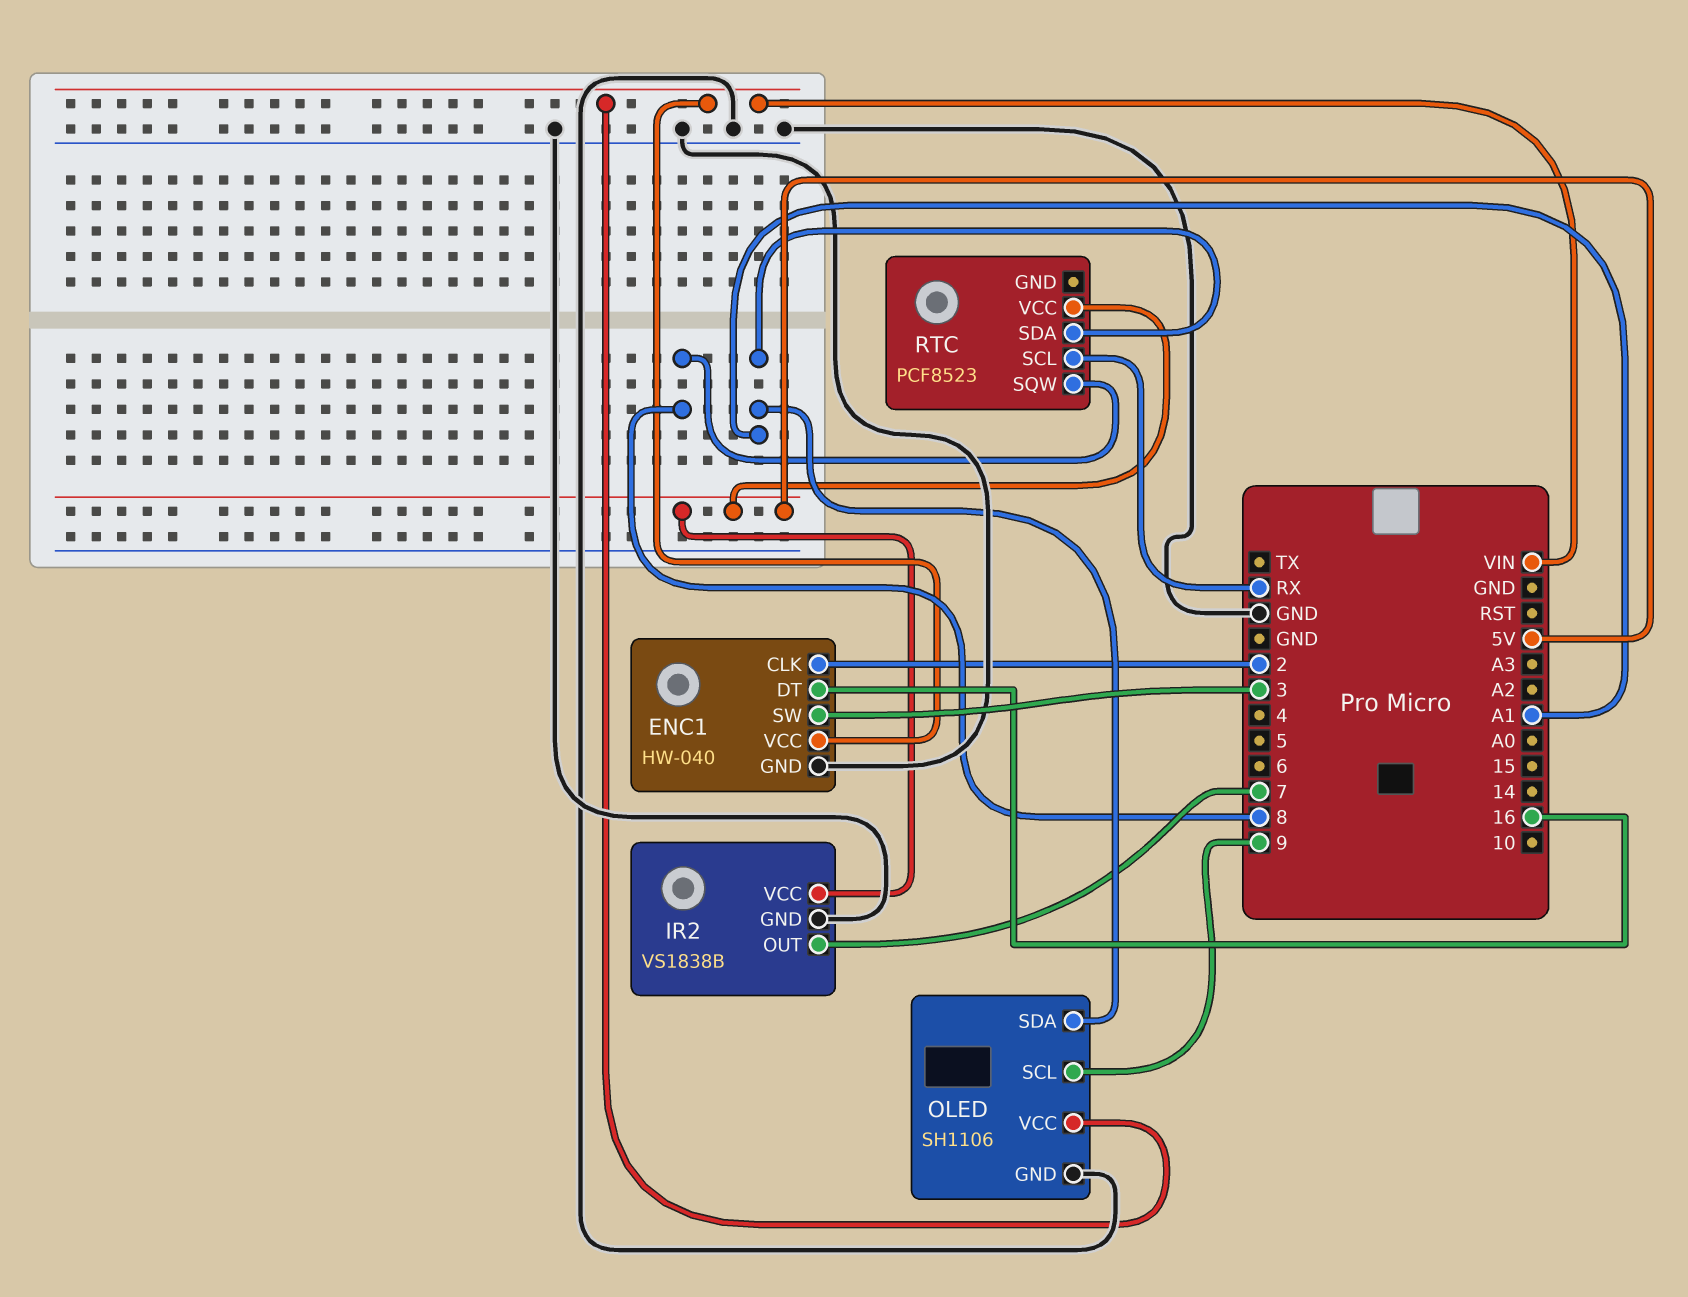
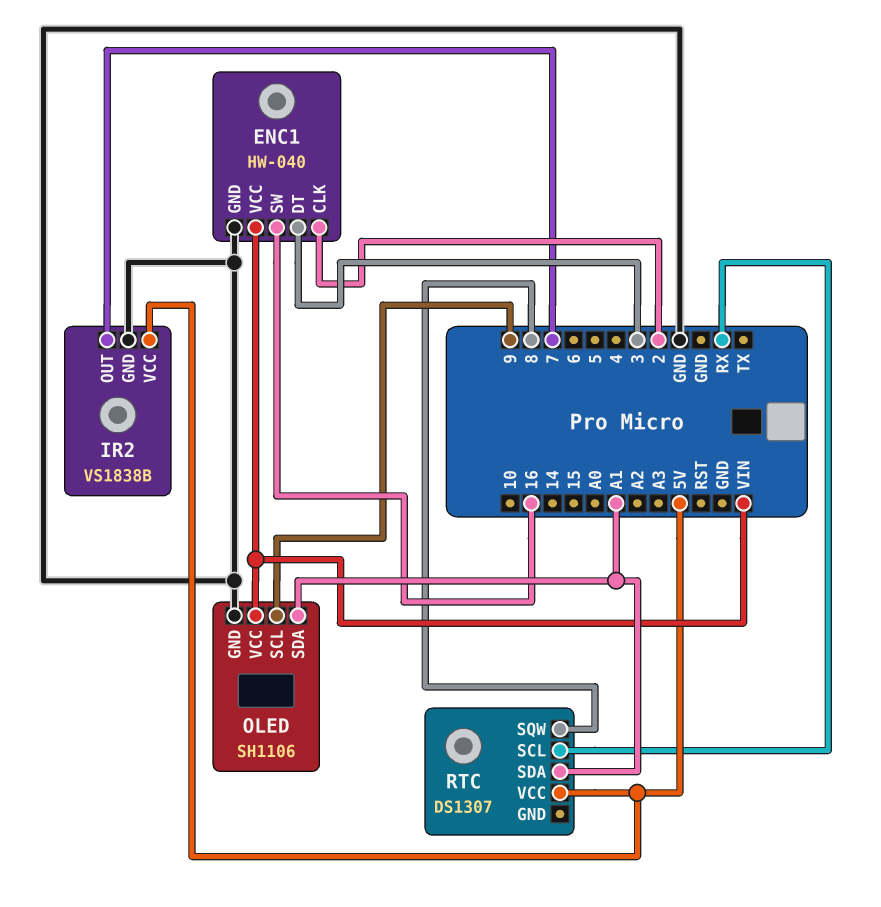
ENC1 pin DT: 16 -> 3
ENC1 pin SW: 3 -> 16
RTC: PCF8523 -> DS1307

